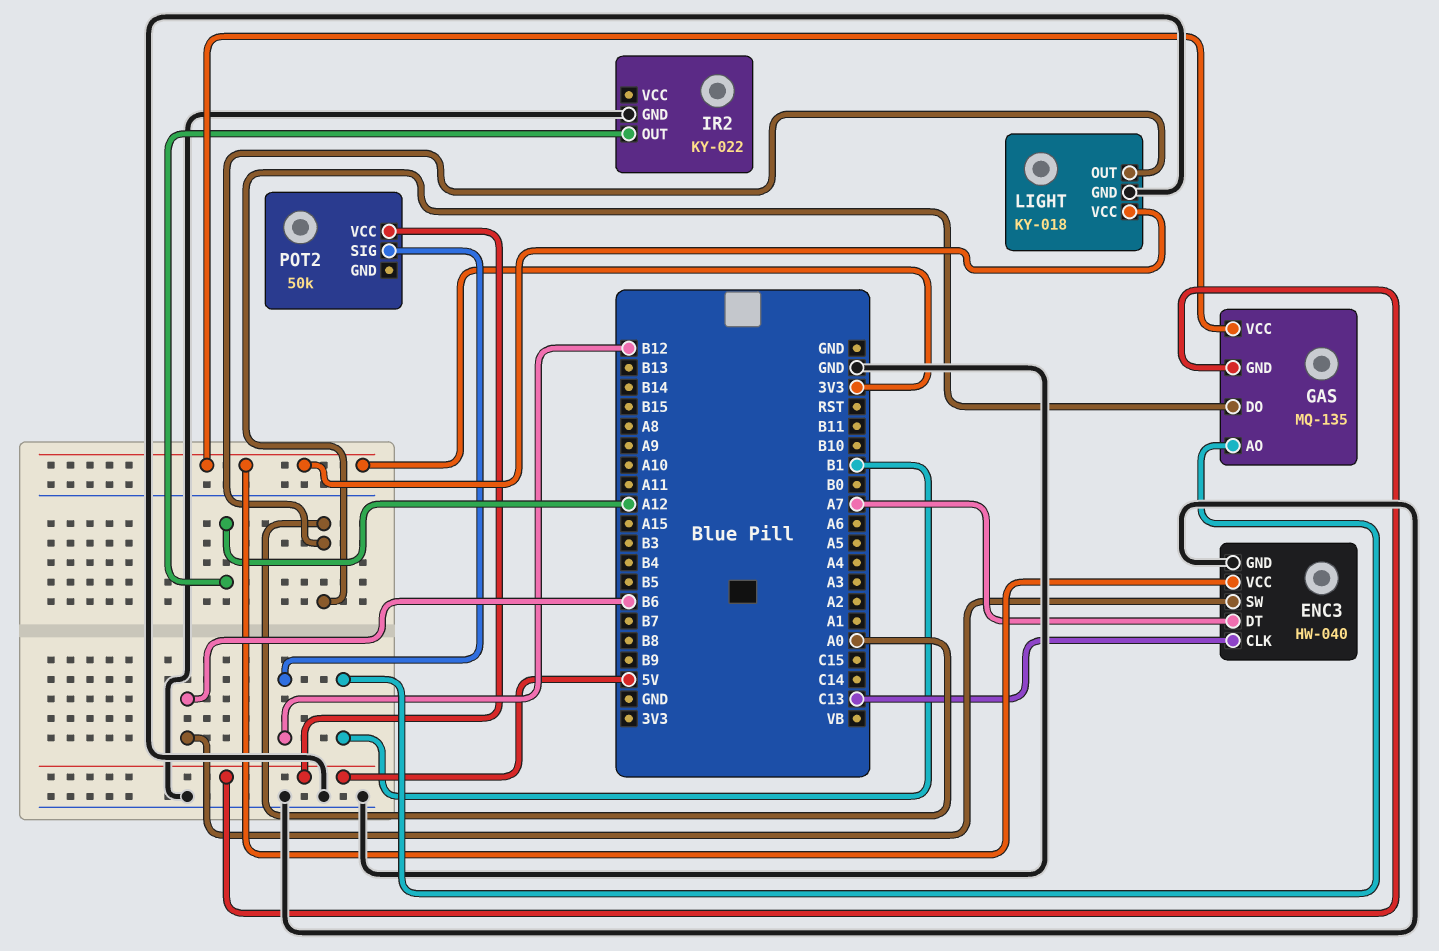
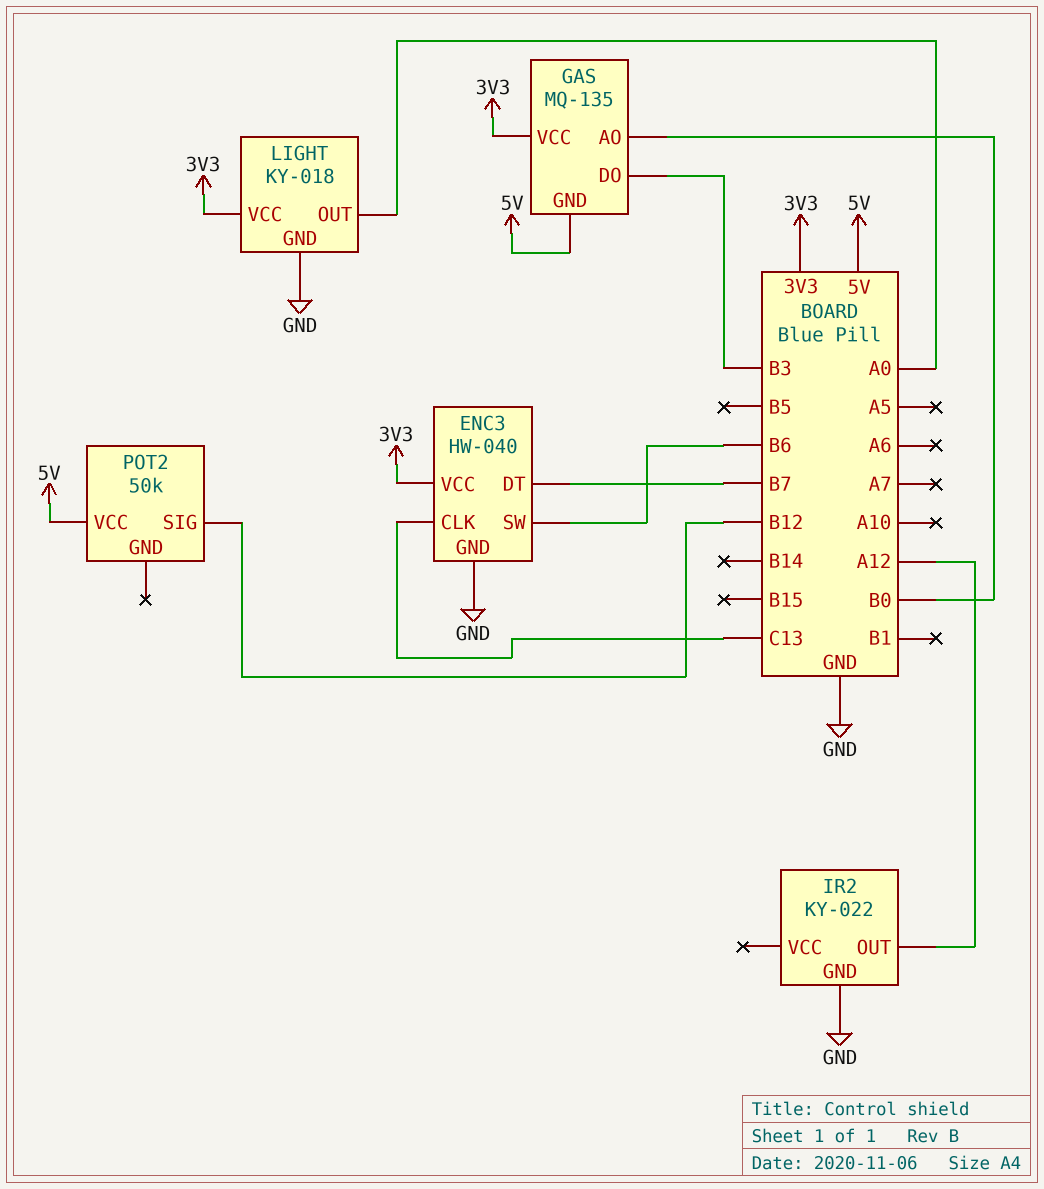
ENC3 pin DT: A7 -> B7
GAS pin AO: B1 -> B0
GAS pin DO: A0 -> B3

